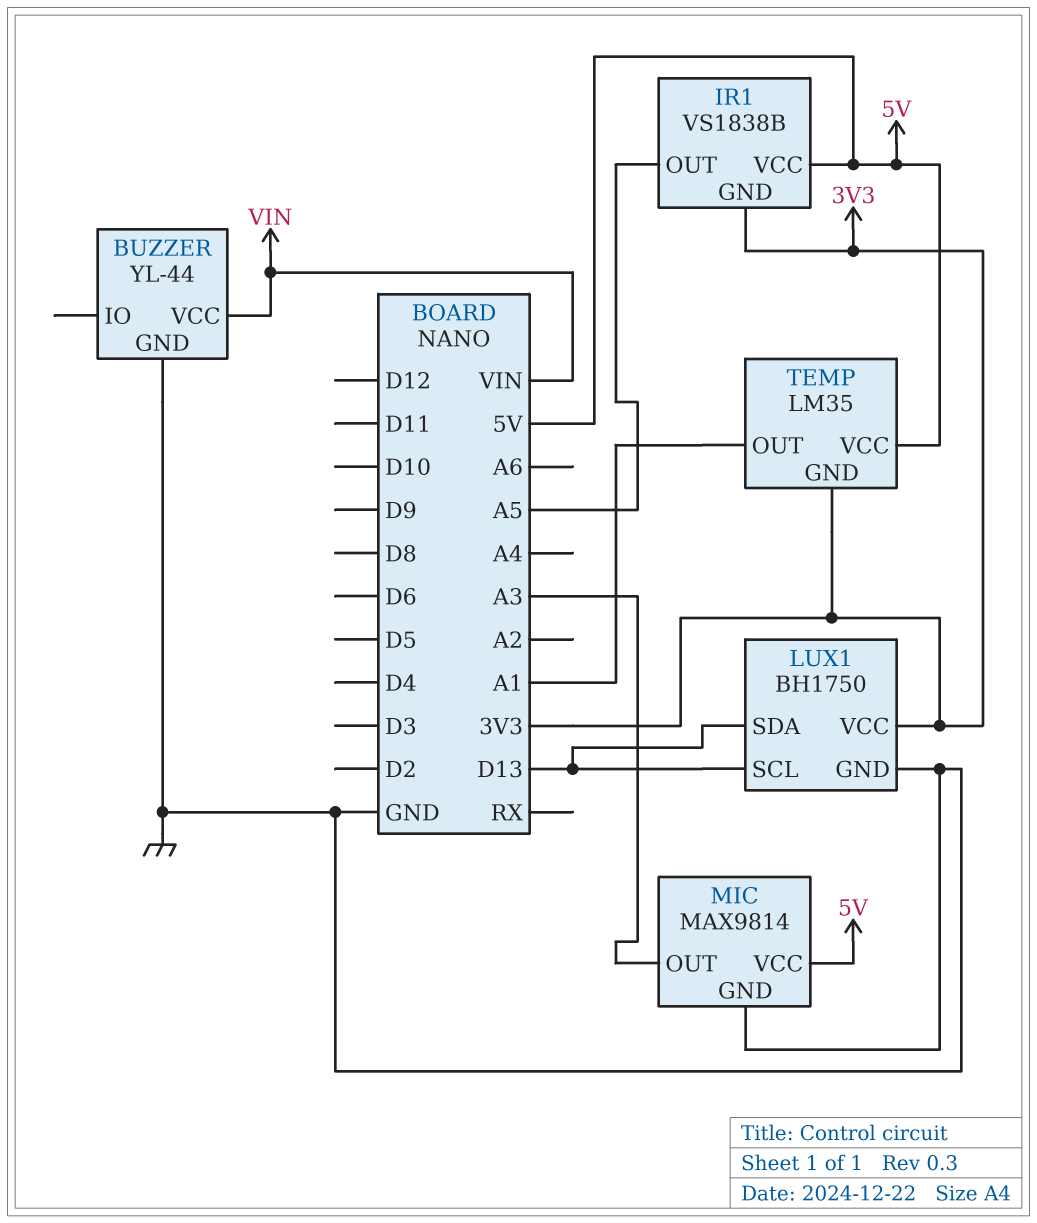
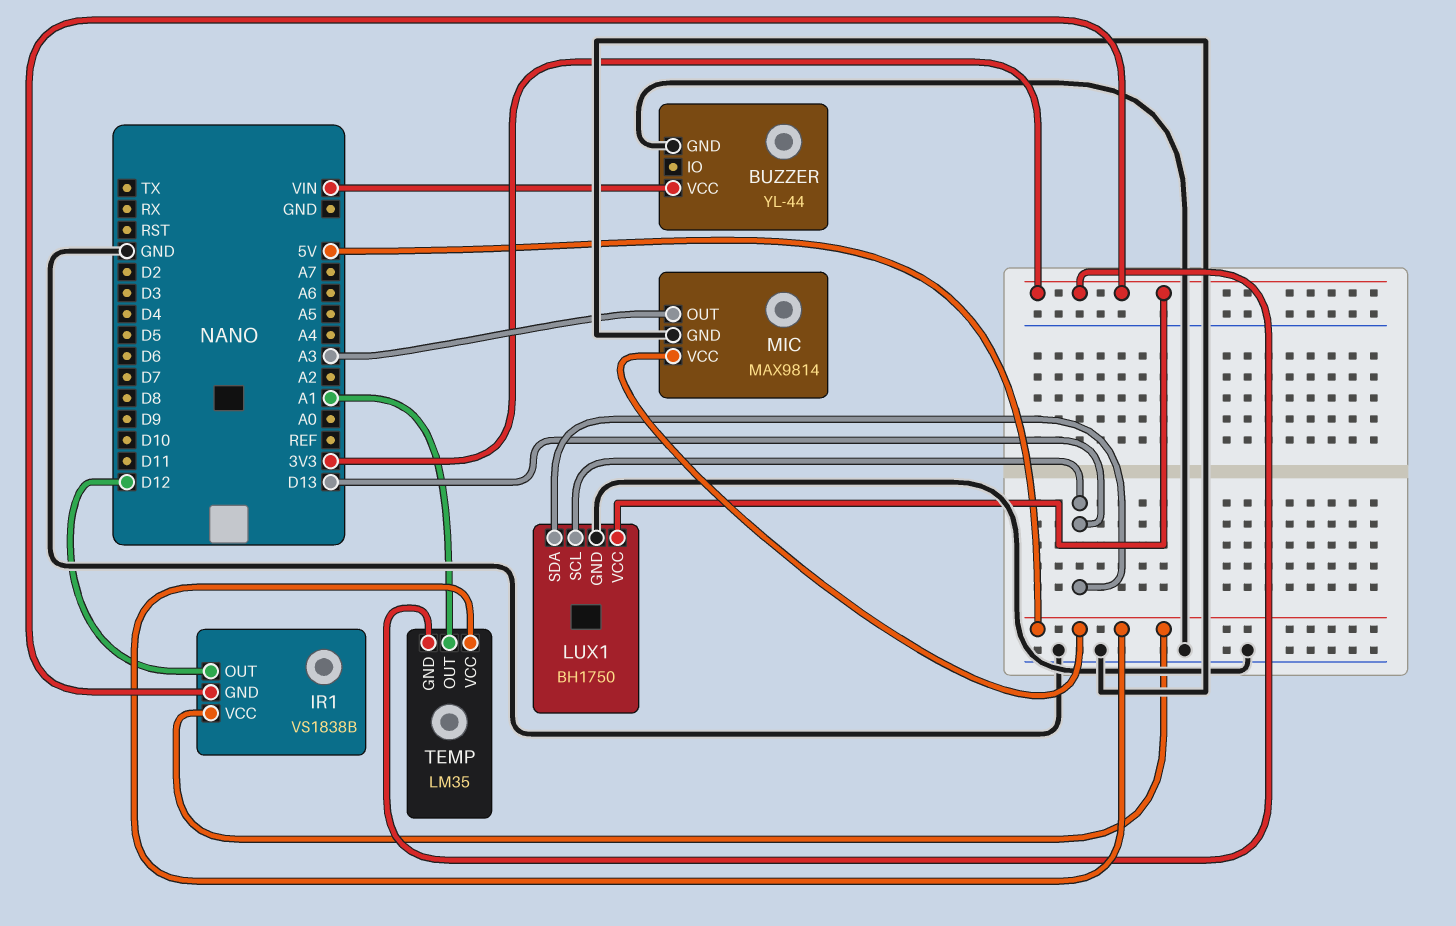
IR1 pin OUT: A5 -> D12

